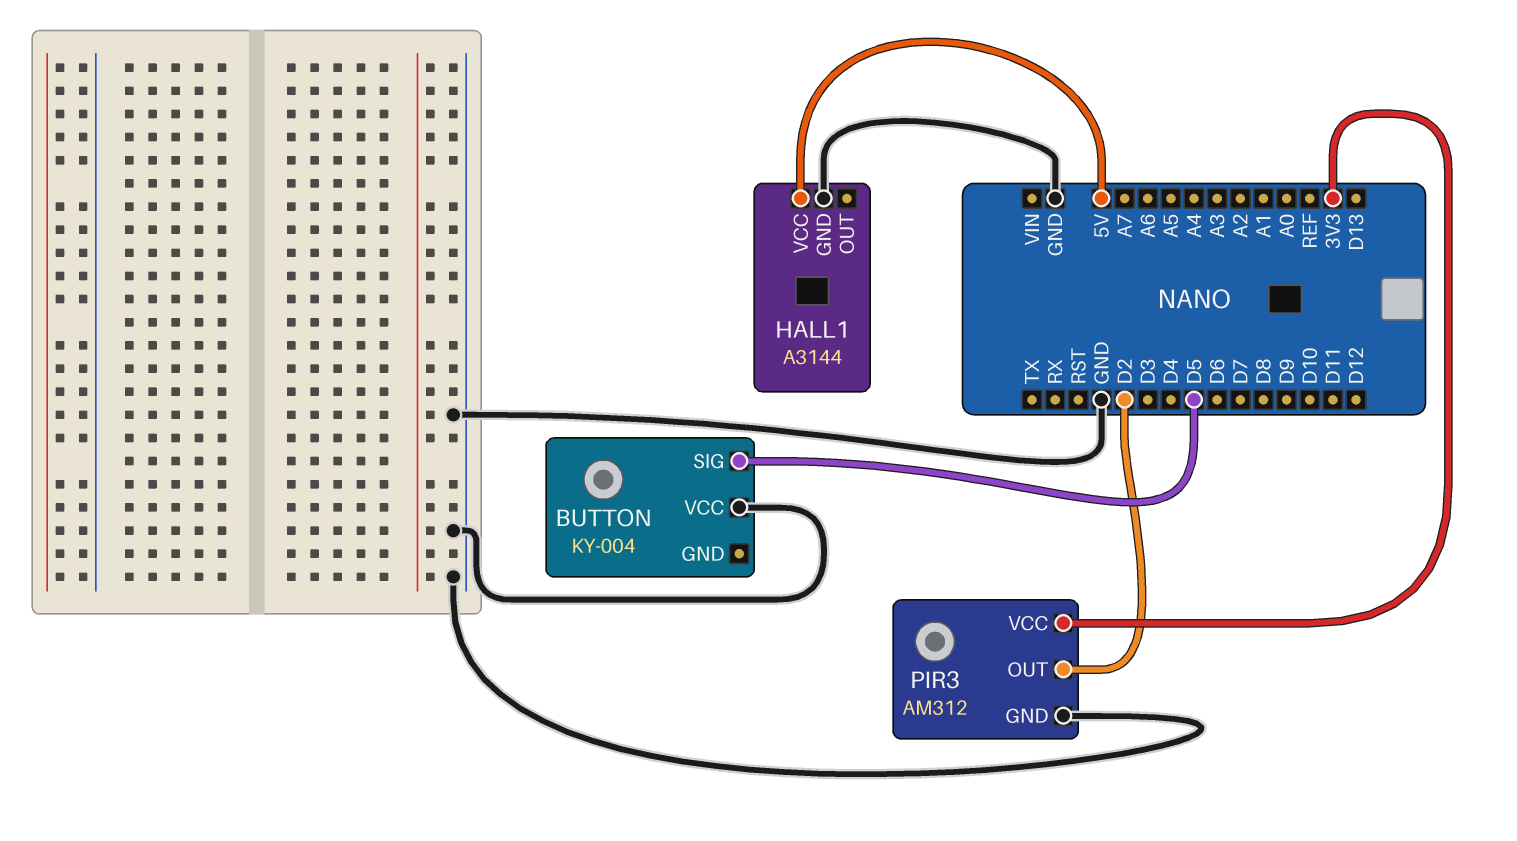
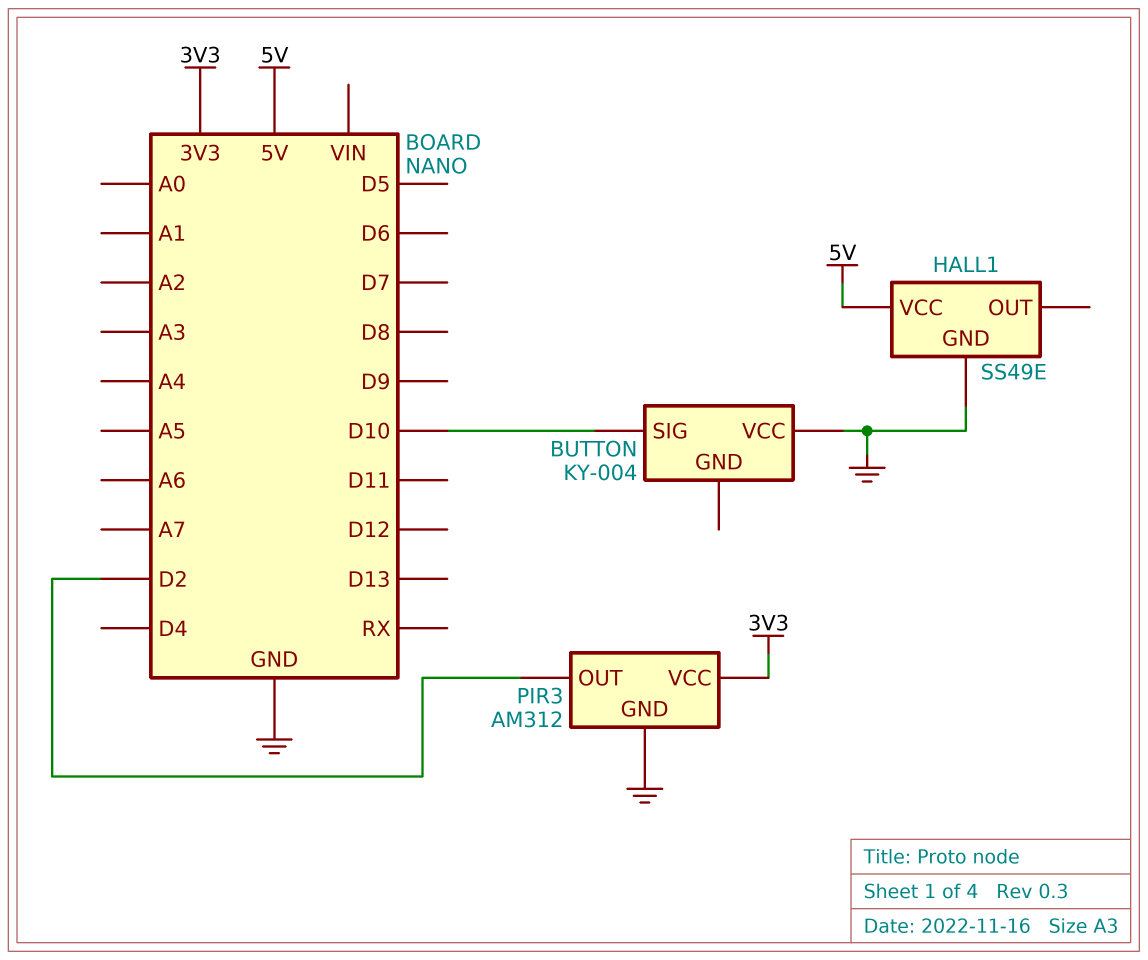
BUTTON pin SIG: D5 -> D10
HALL1: A3144 -> SS49E

